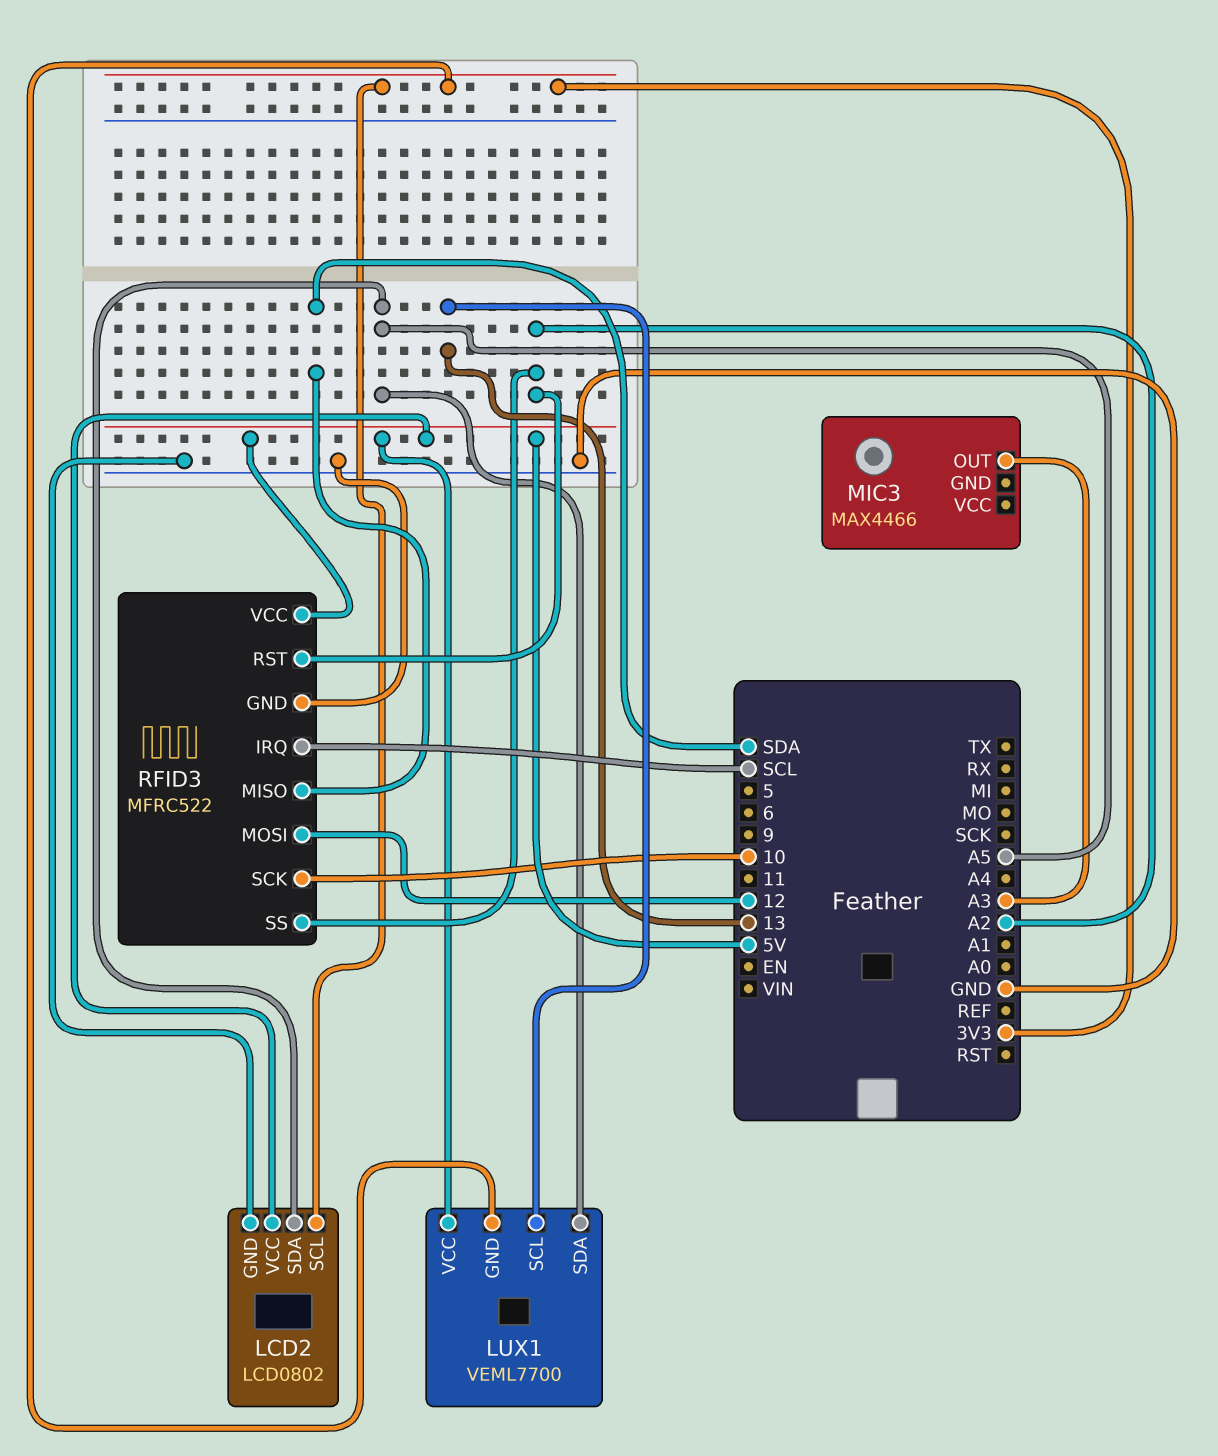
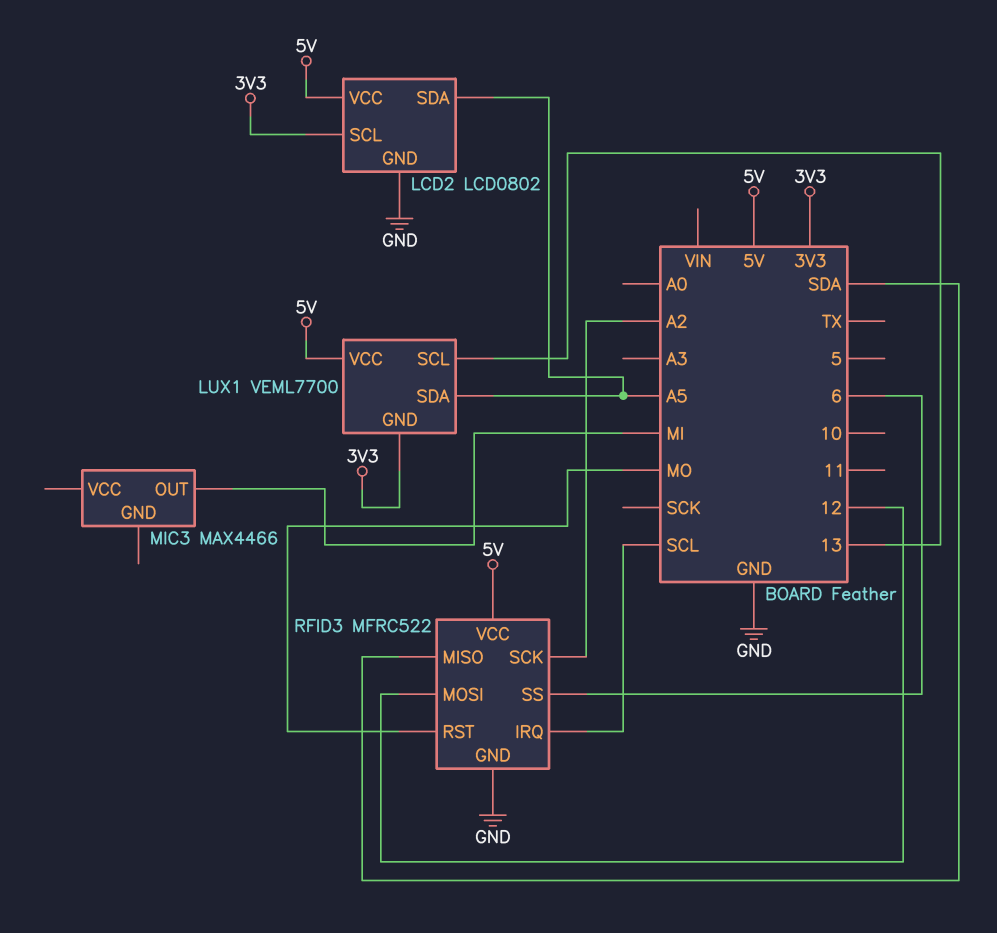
MIC3 pin OUT: A3 -> MI
RFID3 pin RST: A2 -> MO
RFID3 pin SCK: 10 -> A2
RFID3 pin SS: A2 -> 6

